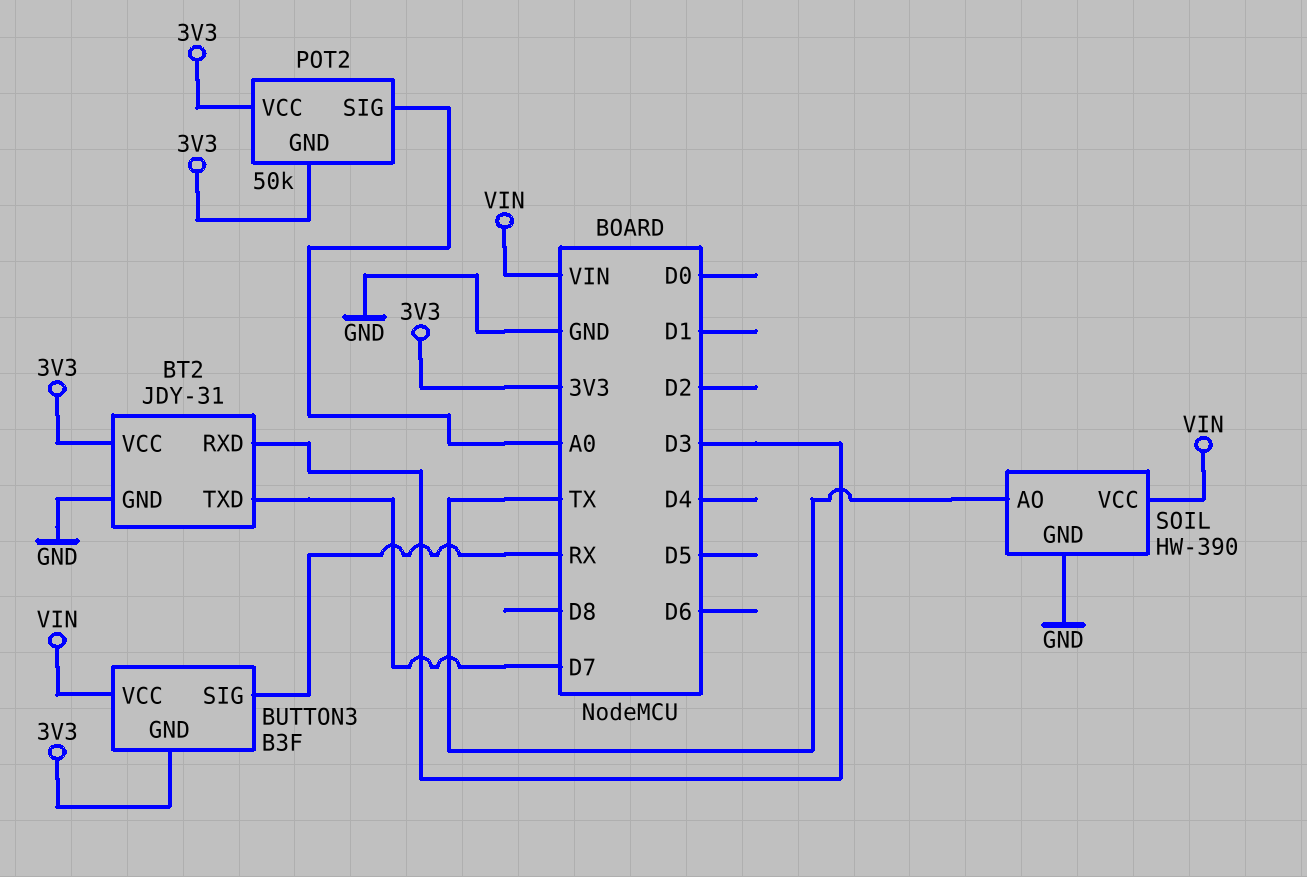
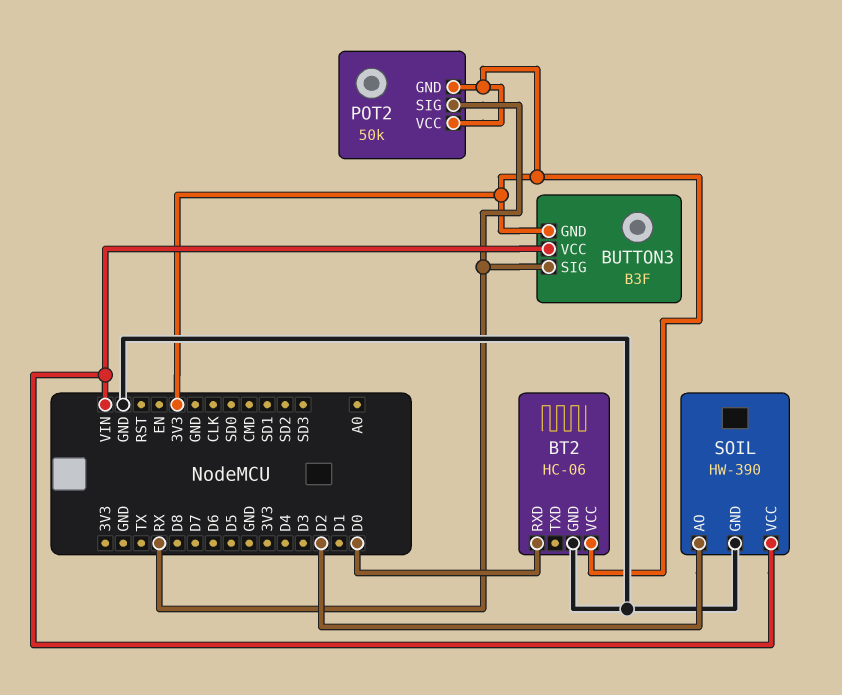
BT2: JDY-31 -> HC-06
BT2 pin RXD: D3 -> D0
BT2 pin TXD: D7 -> none
POT2 pin SIG: A0 -> RX
SOIL pin AO: TX -> D2

